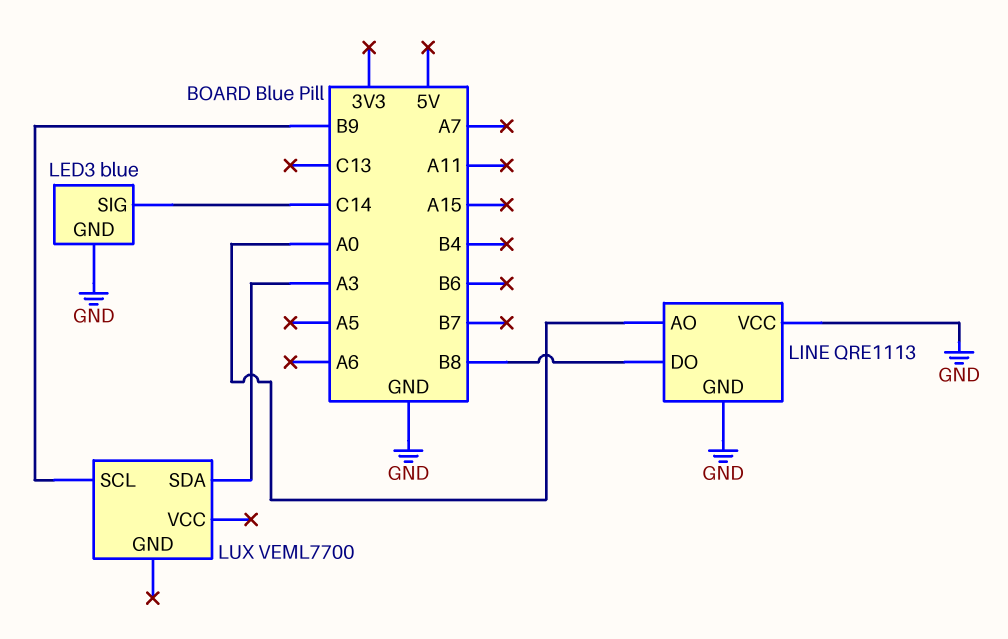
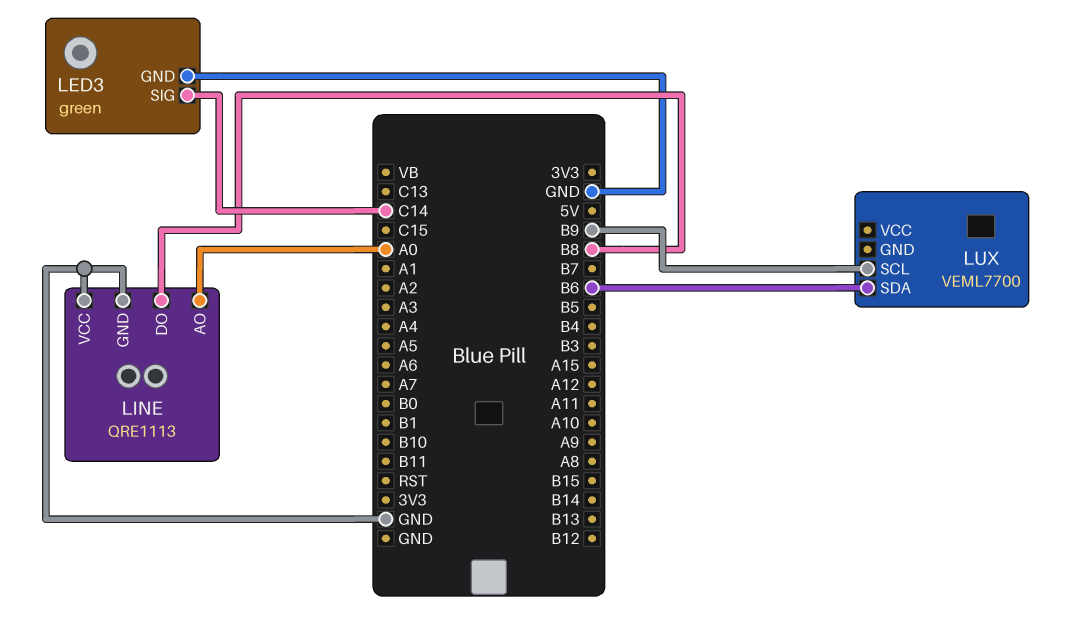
LED3: blue -> green
LUX pin SDA: A3 -> B6

